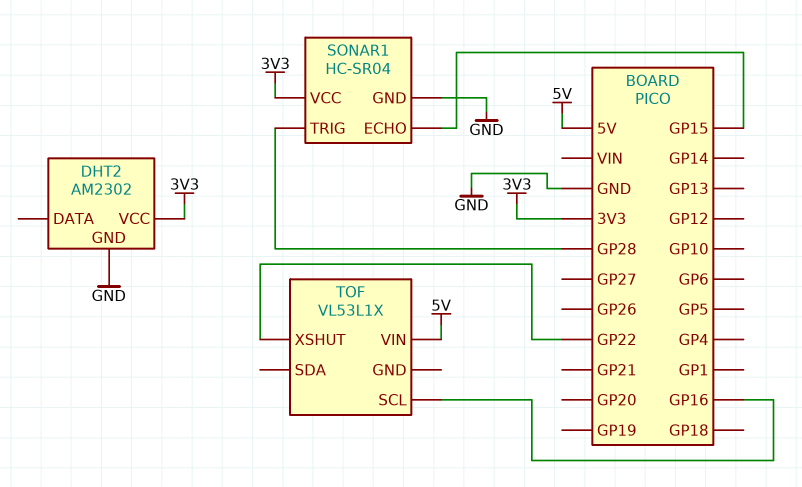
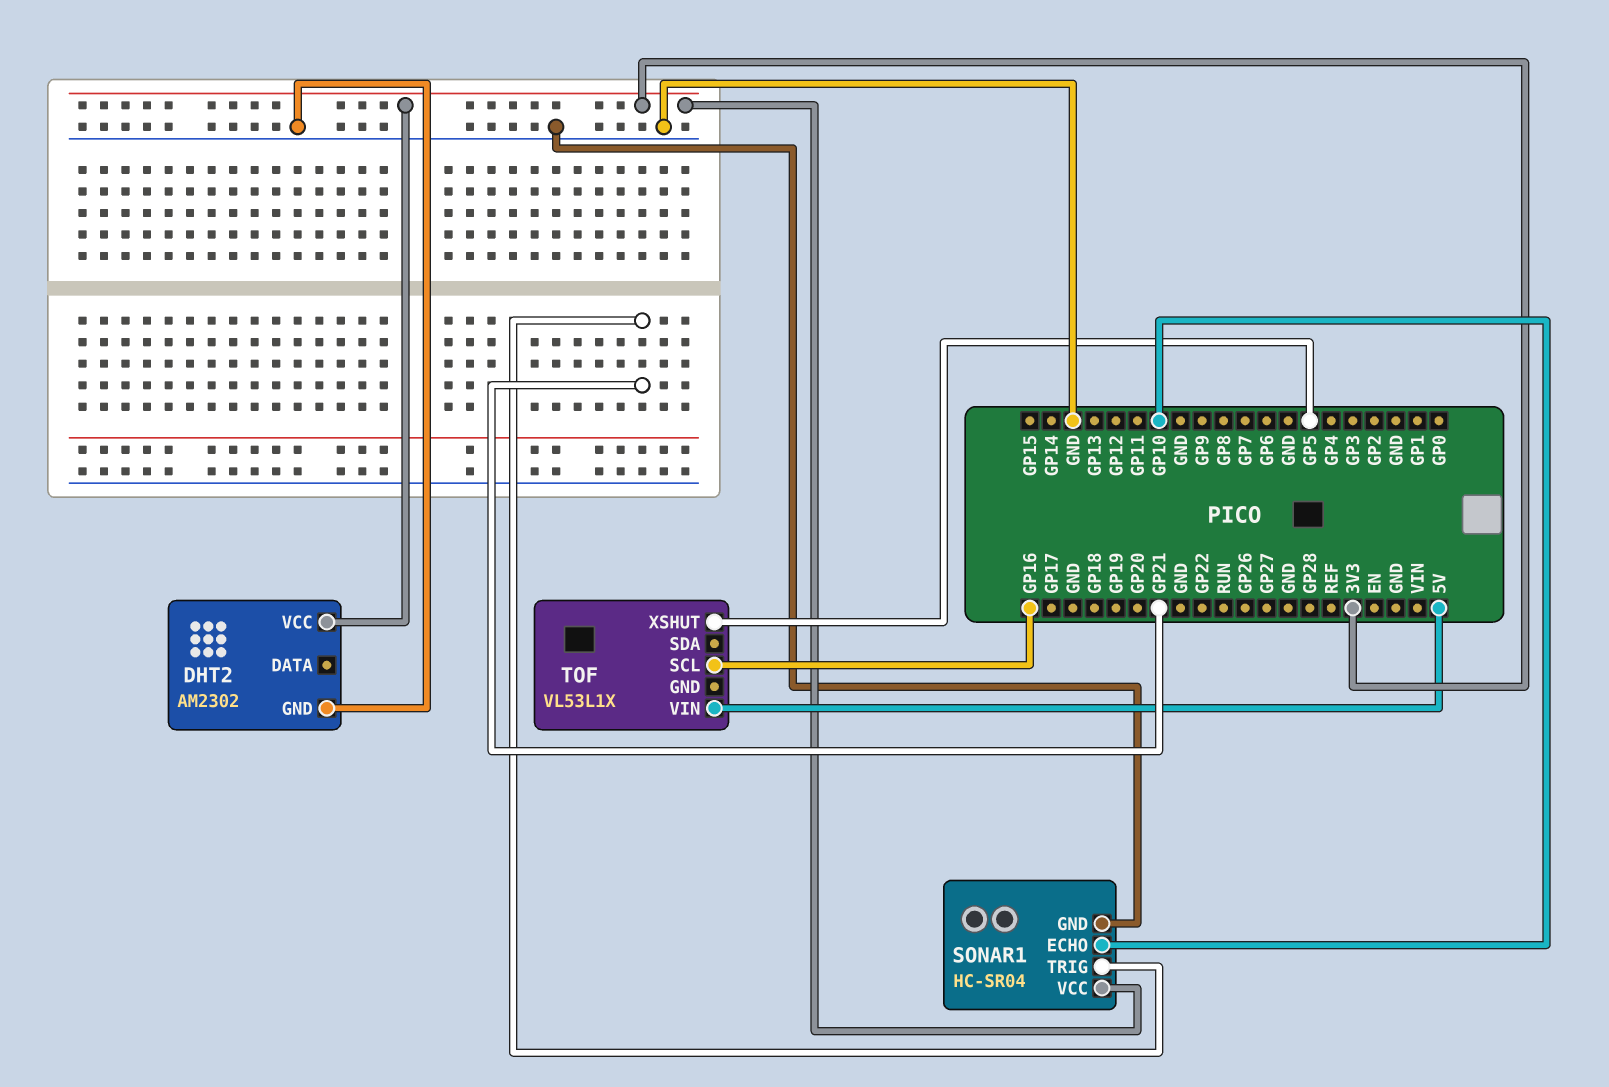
SONAR1 pin ECHO: GP15 -> GP10
SONAR1 pin TRIG: GP28 -> GP21
TOF pin XSHUT: GP22 -> GP5

